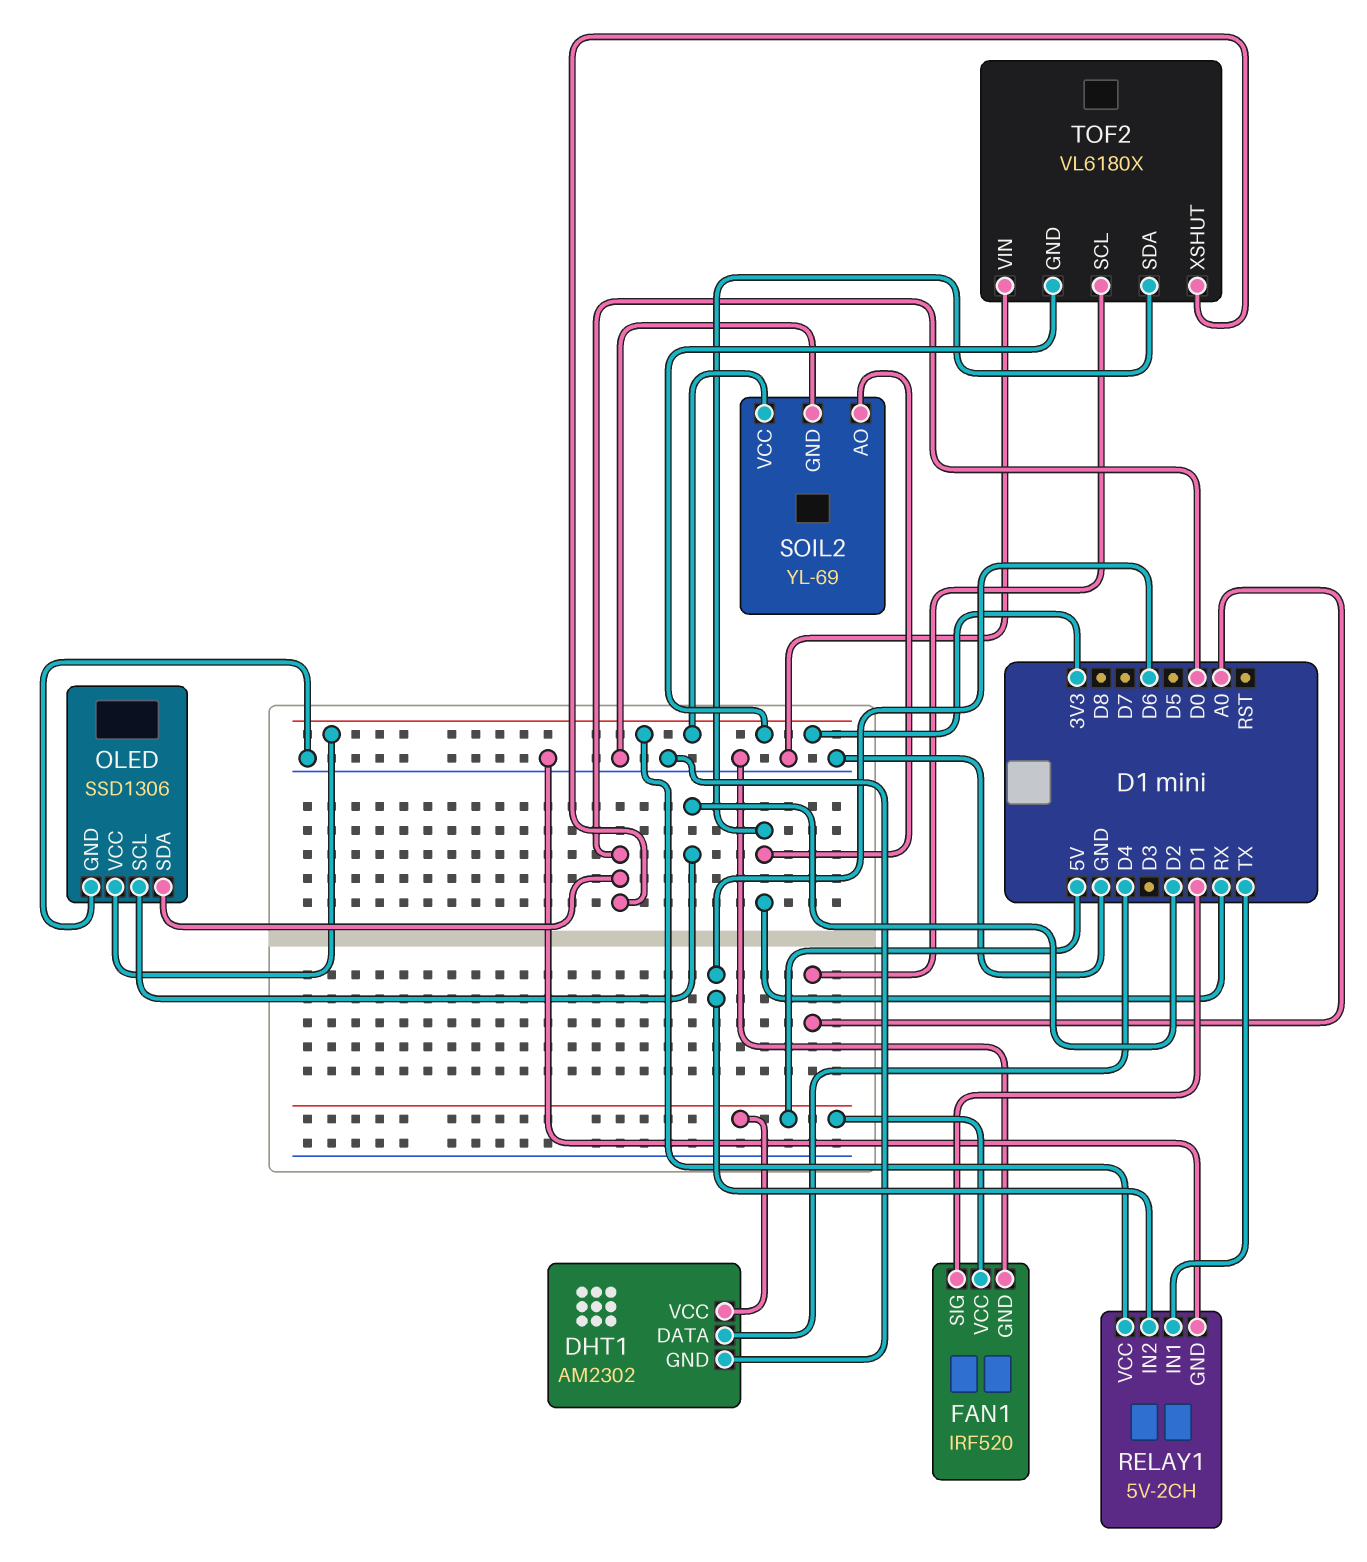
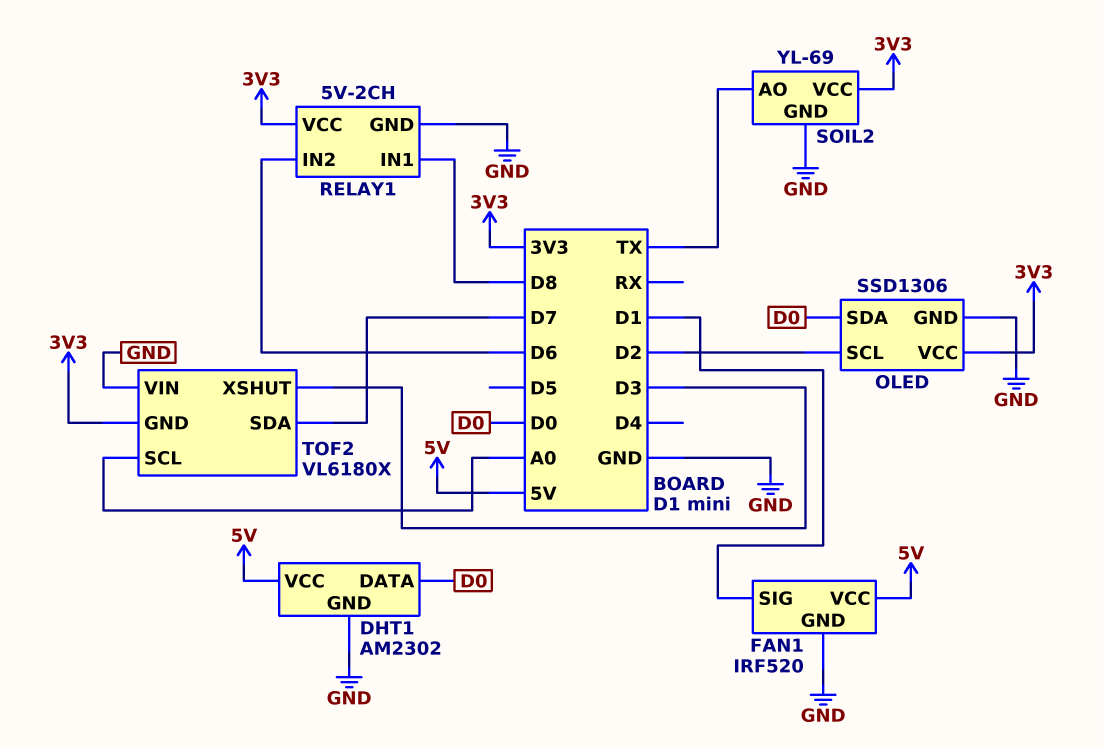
DHT1 pin DATA: D4 -> D0
RELAY1 pin IN1: TX -> D8
SOIL2 pin AO: RX -> TX
TOF2 pin SDA: RX -> D7
TOF2 pin XSHUT: D0 -> D3

